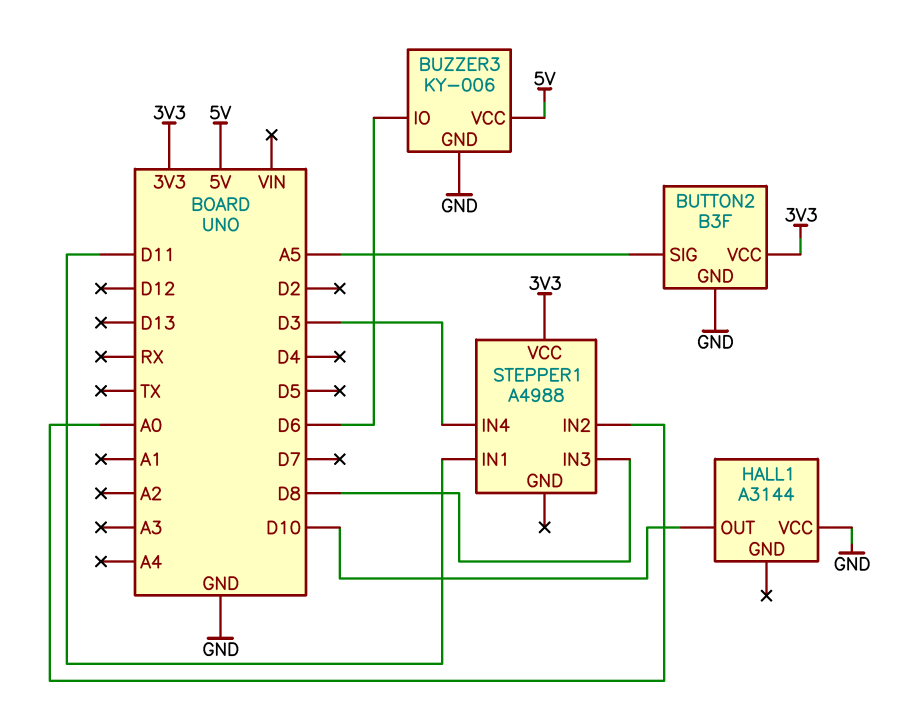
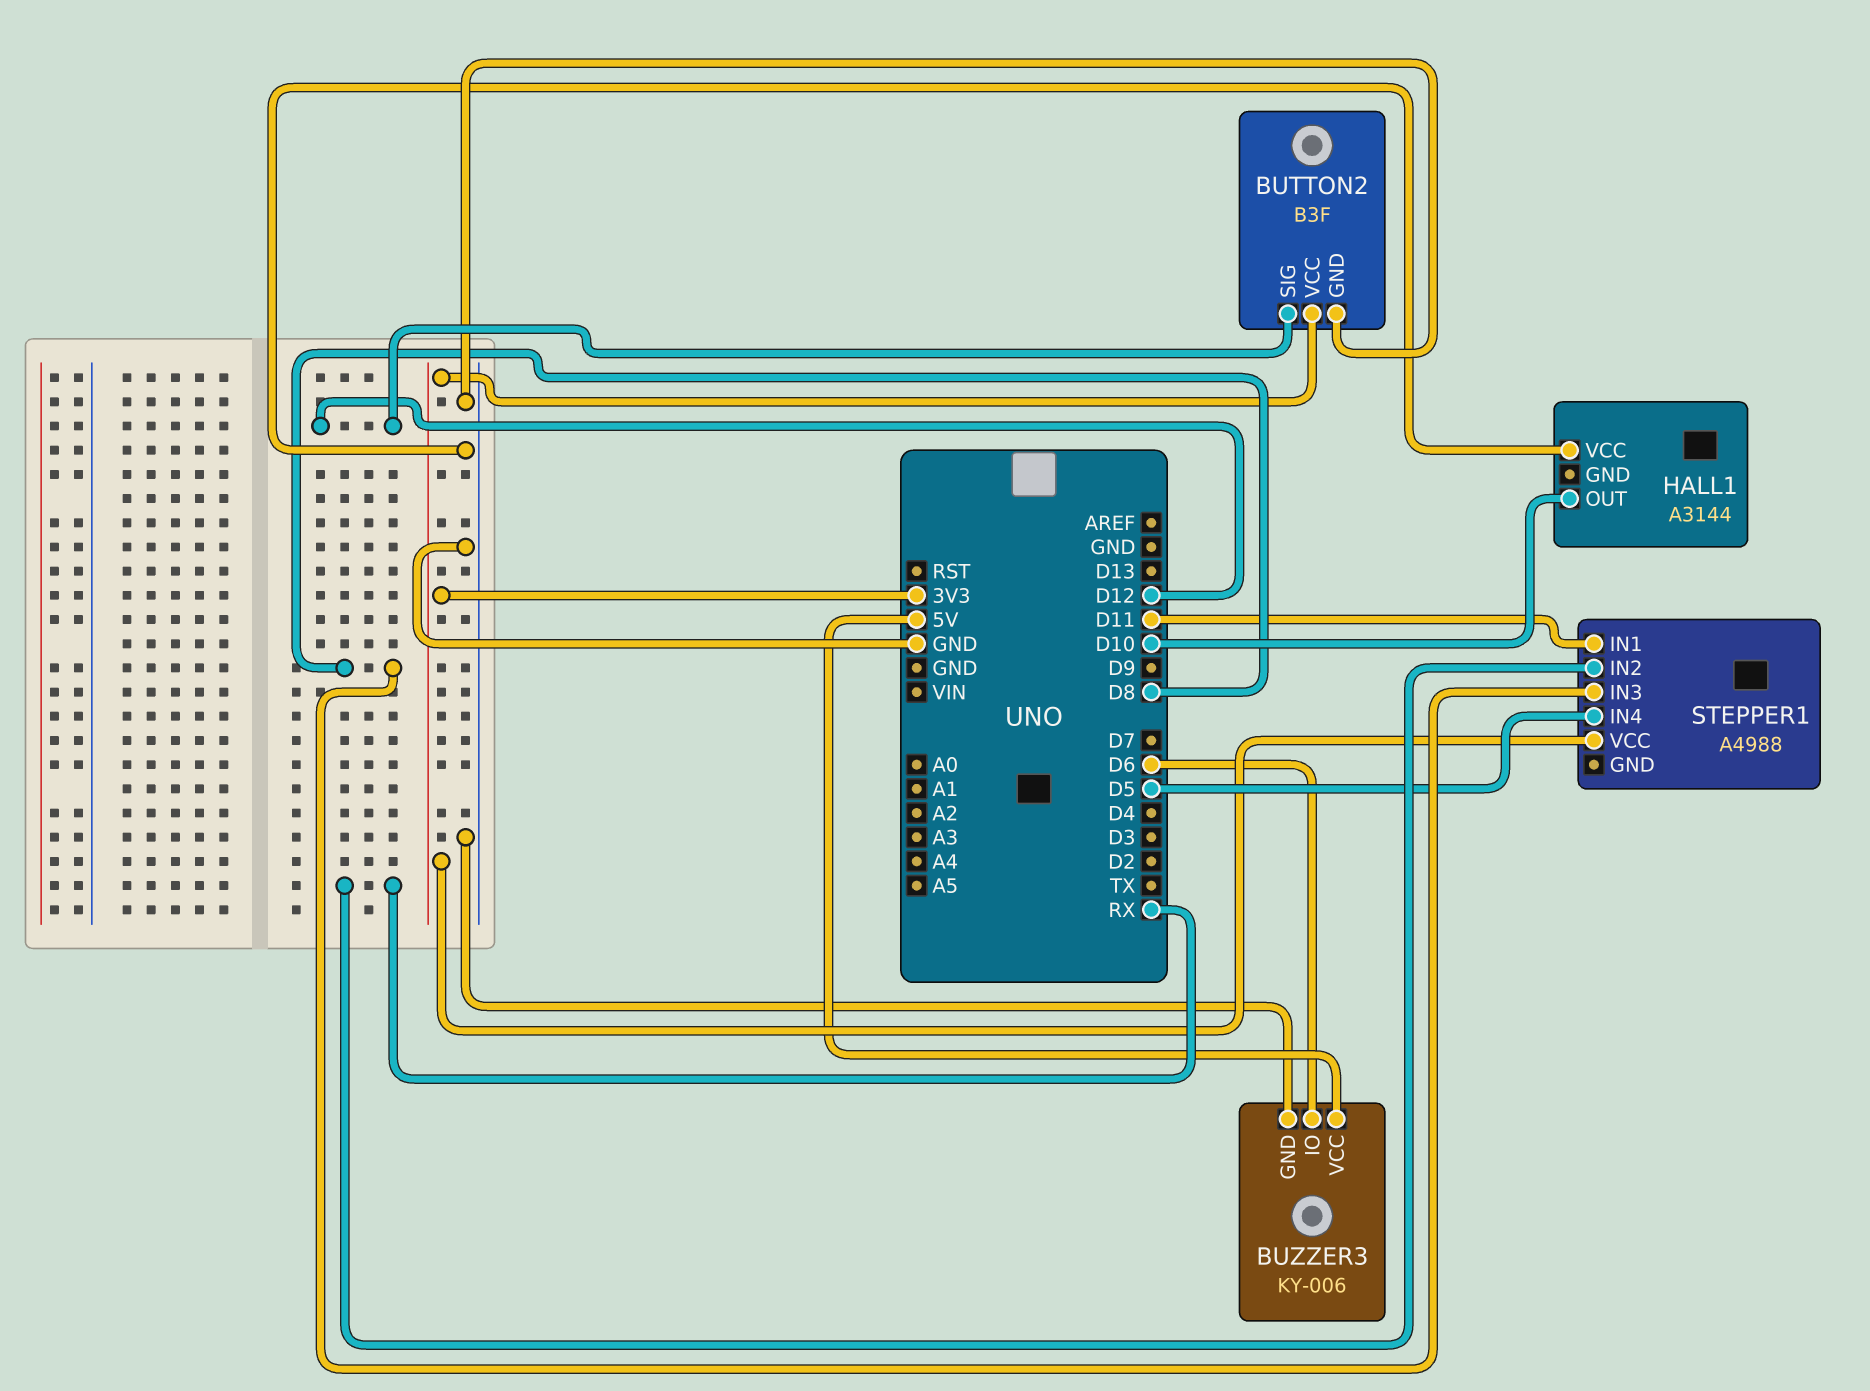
BUTTON2 pin SIG: A5 -> D12
STEPPER1 pin IN2: A0 -> RX
STEPPER1 pin IN4: D3 -> D5

